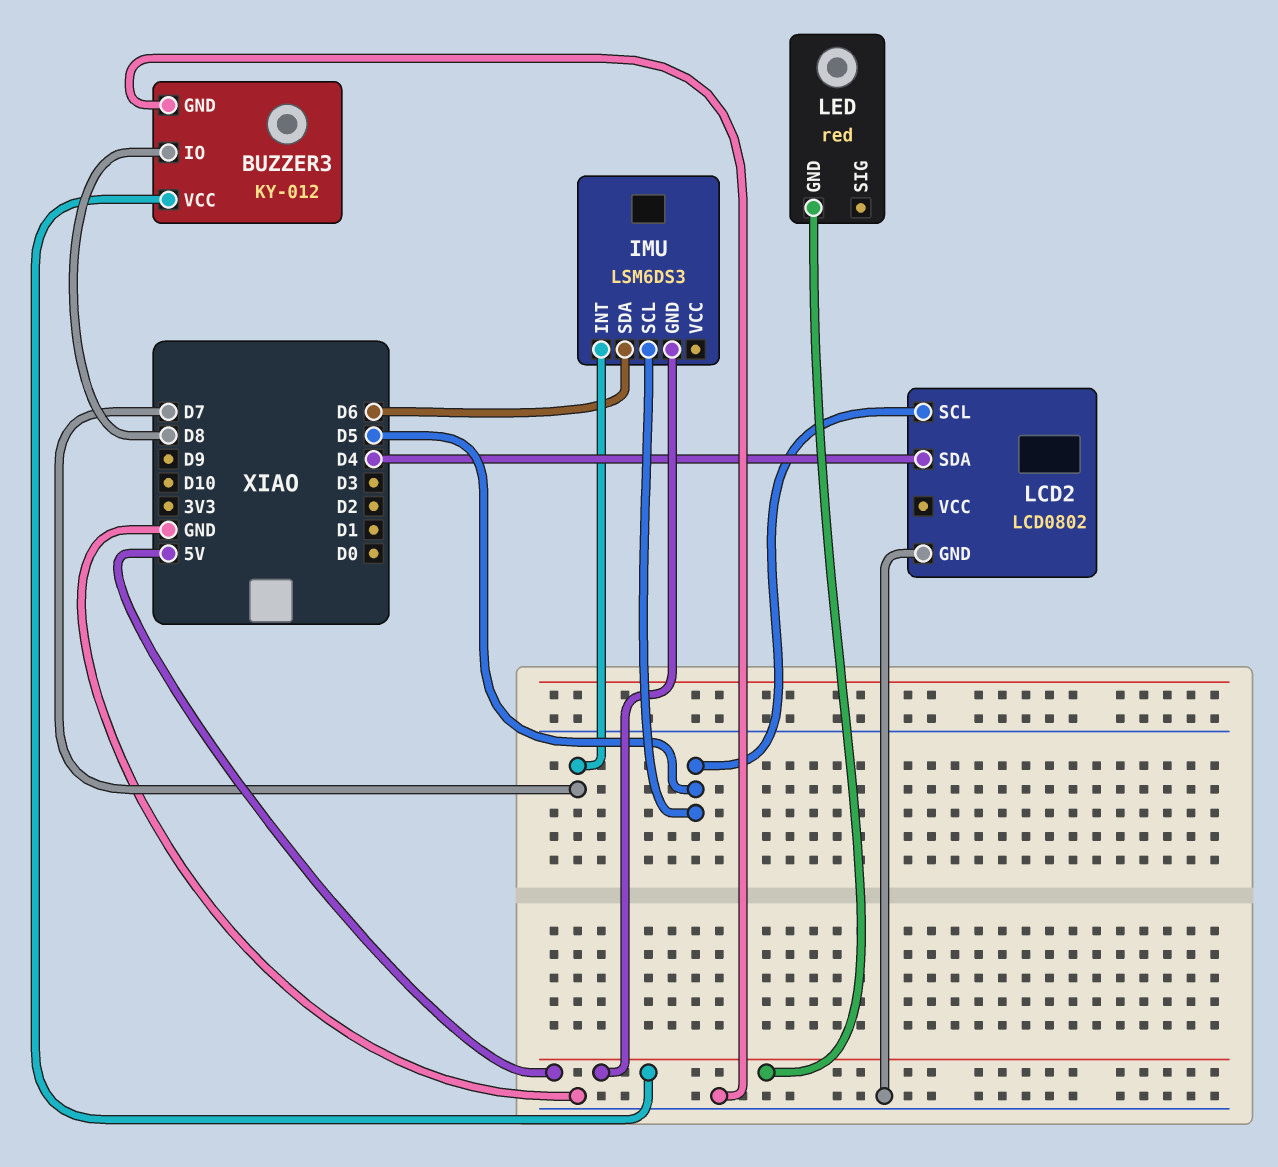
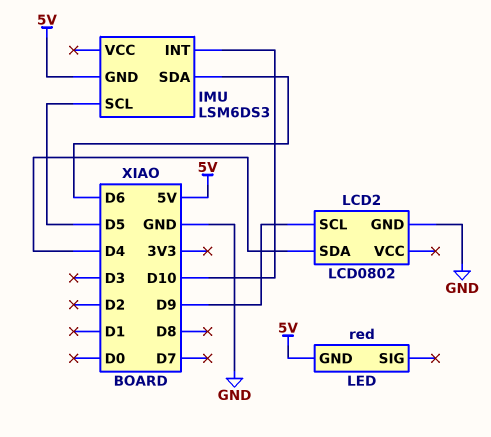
BUZZER3: KY-012 -> none
BUZZER3 pin GND: GND -> none
BUZZER3 pin IO: D8 -> none
BUZZER3 pin VCC: 5V -> none
IMU pin INT: D7 -> D10
LCD2 pin SCL: D5 -> D9

